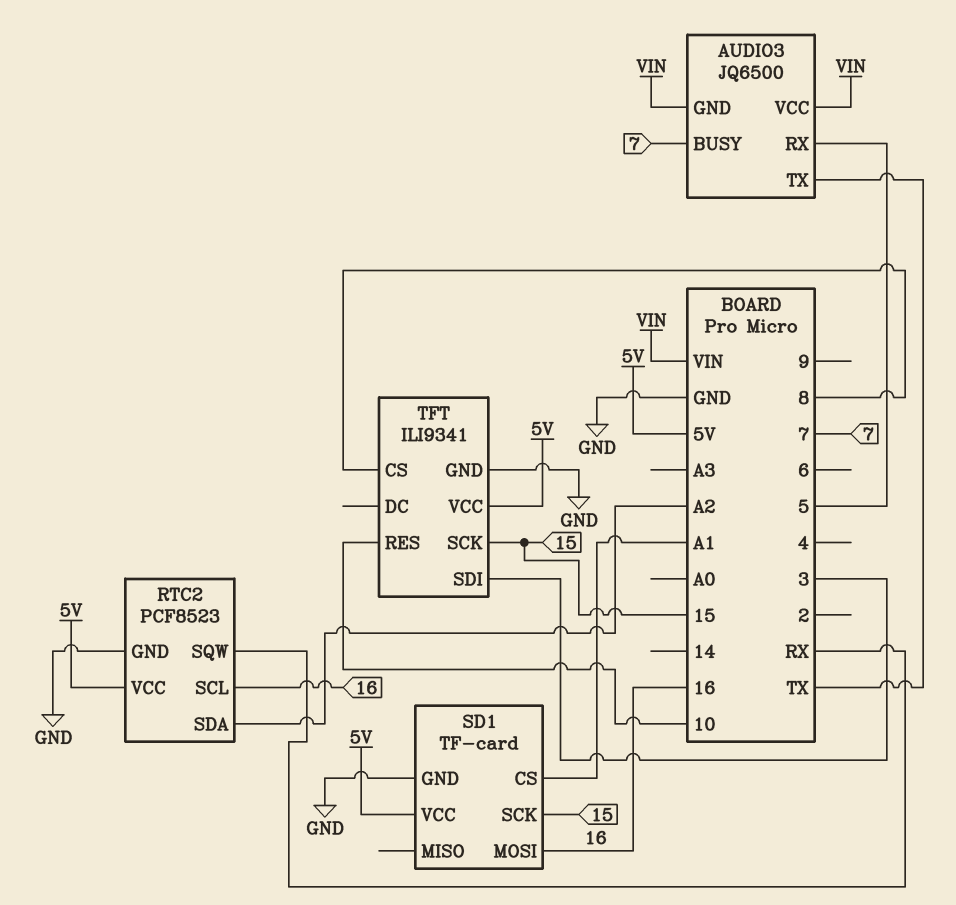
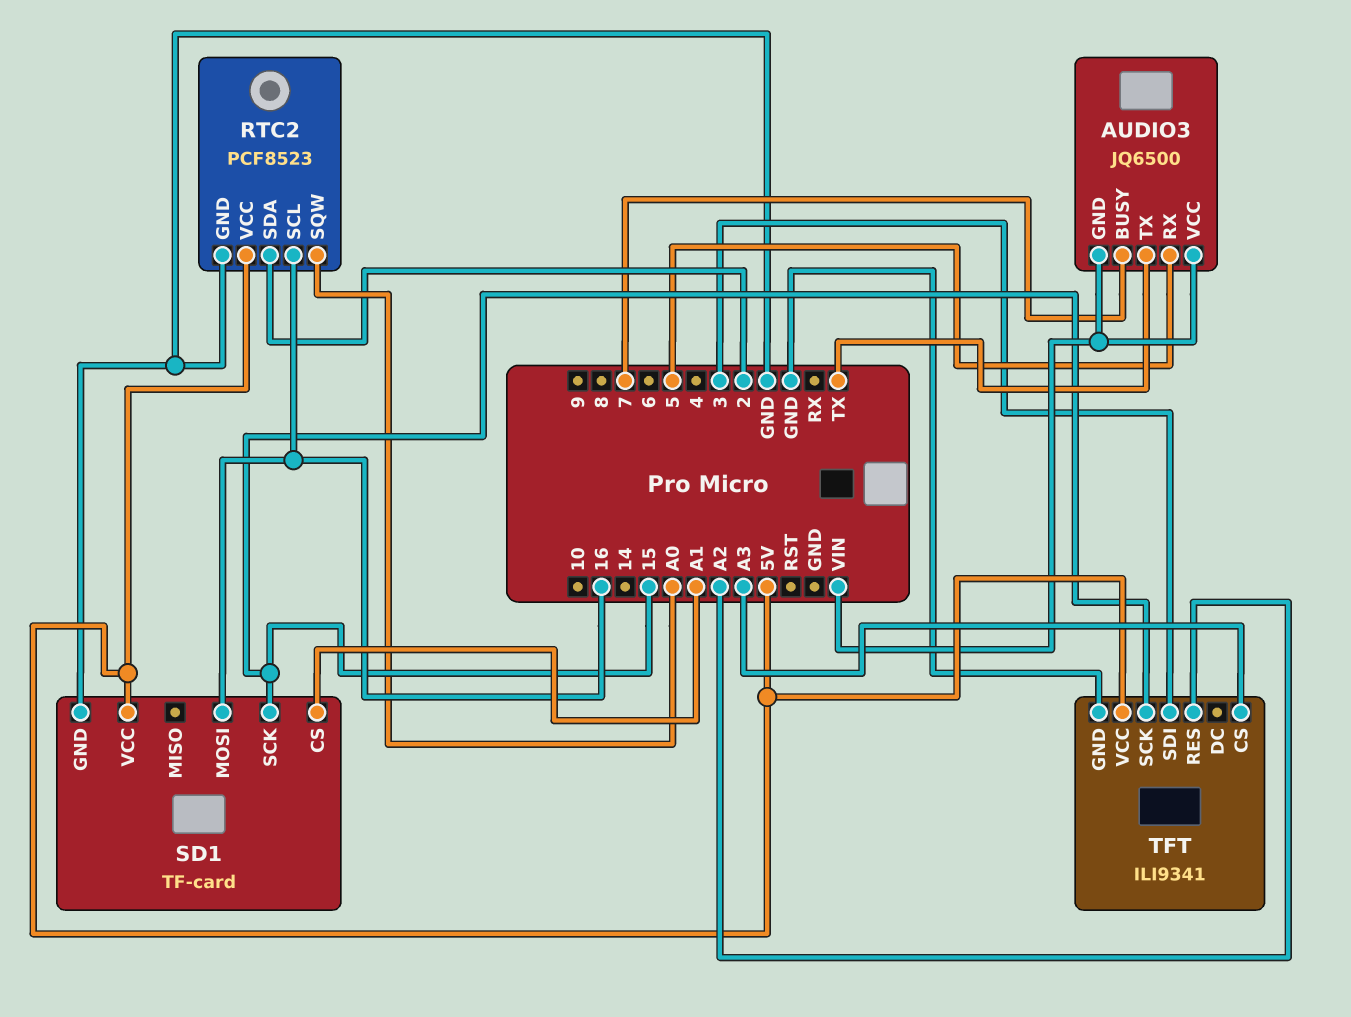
RTC2 pin SDA: A2 -> 2
RTC2 pin SQW: RX -> A0
TFT pin CS: 8 -> A3
TFT pin RES: 10 -> A2

